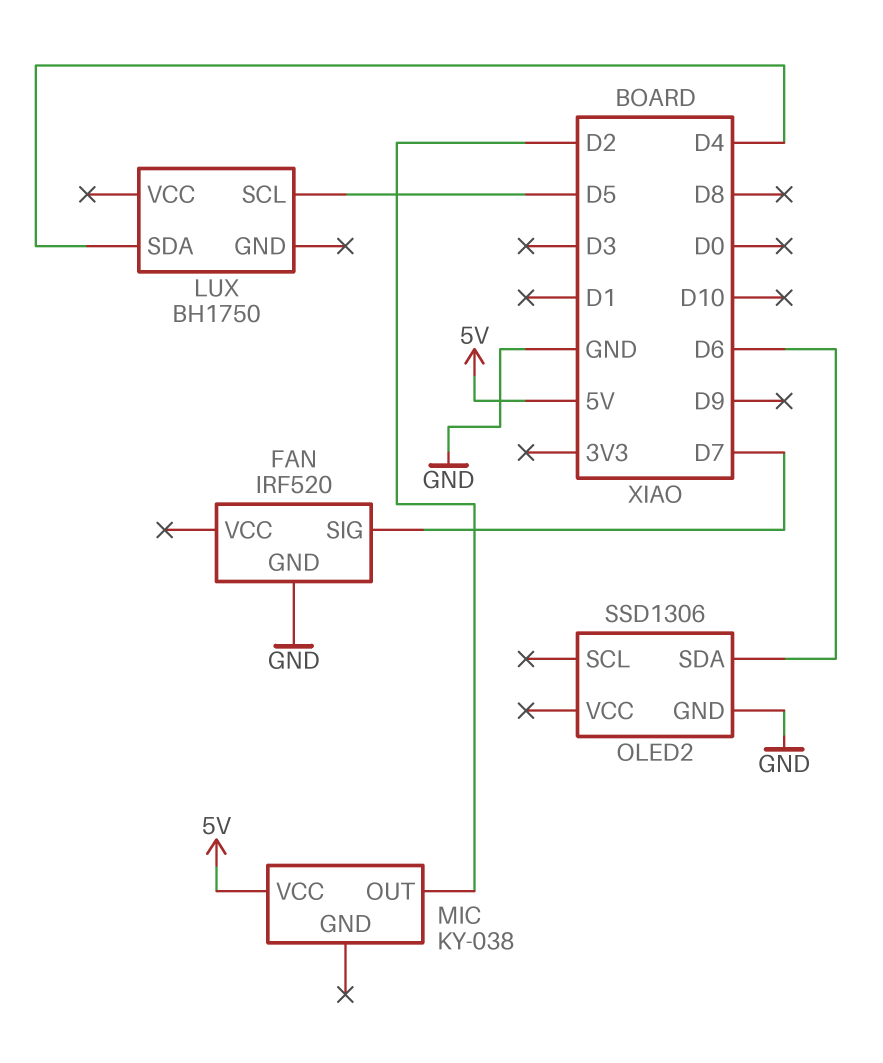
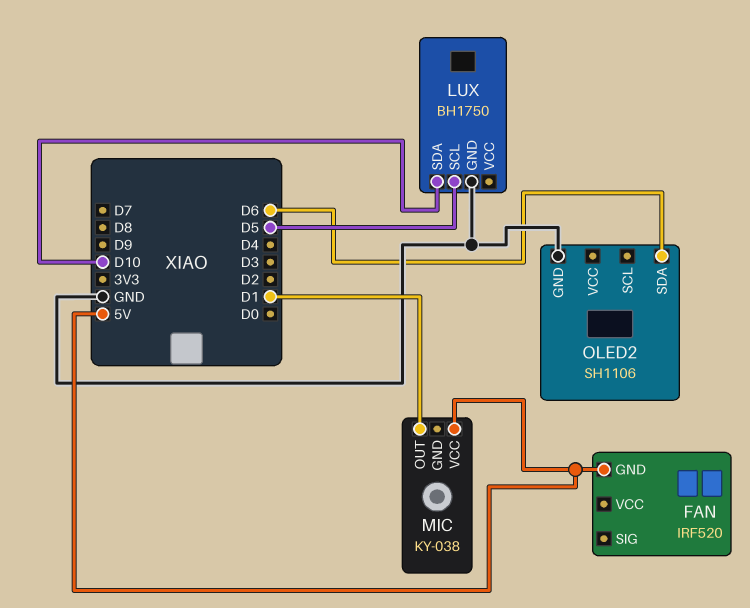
FAN pin GND: GND -> 5V
FAN pin SIG: D7 -> none
LUX pin GND: none -> GND
LUX pin SDA: D4 -> D10
MIC pin OUT: D2 -> D1
OLED2: SSD1306 -> SH1106

